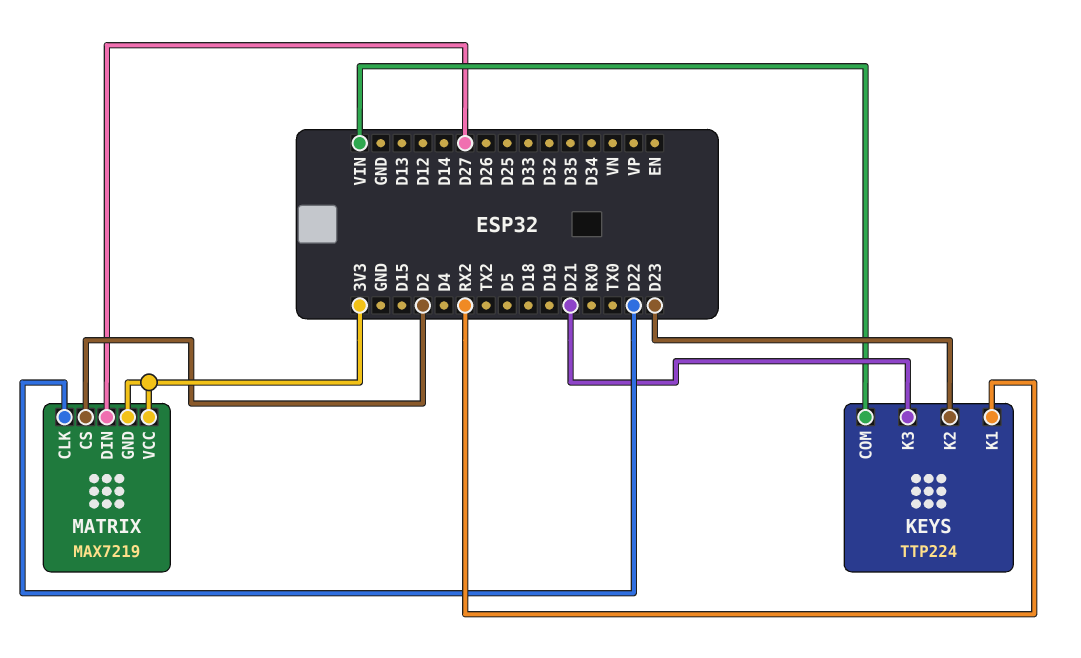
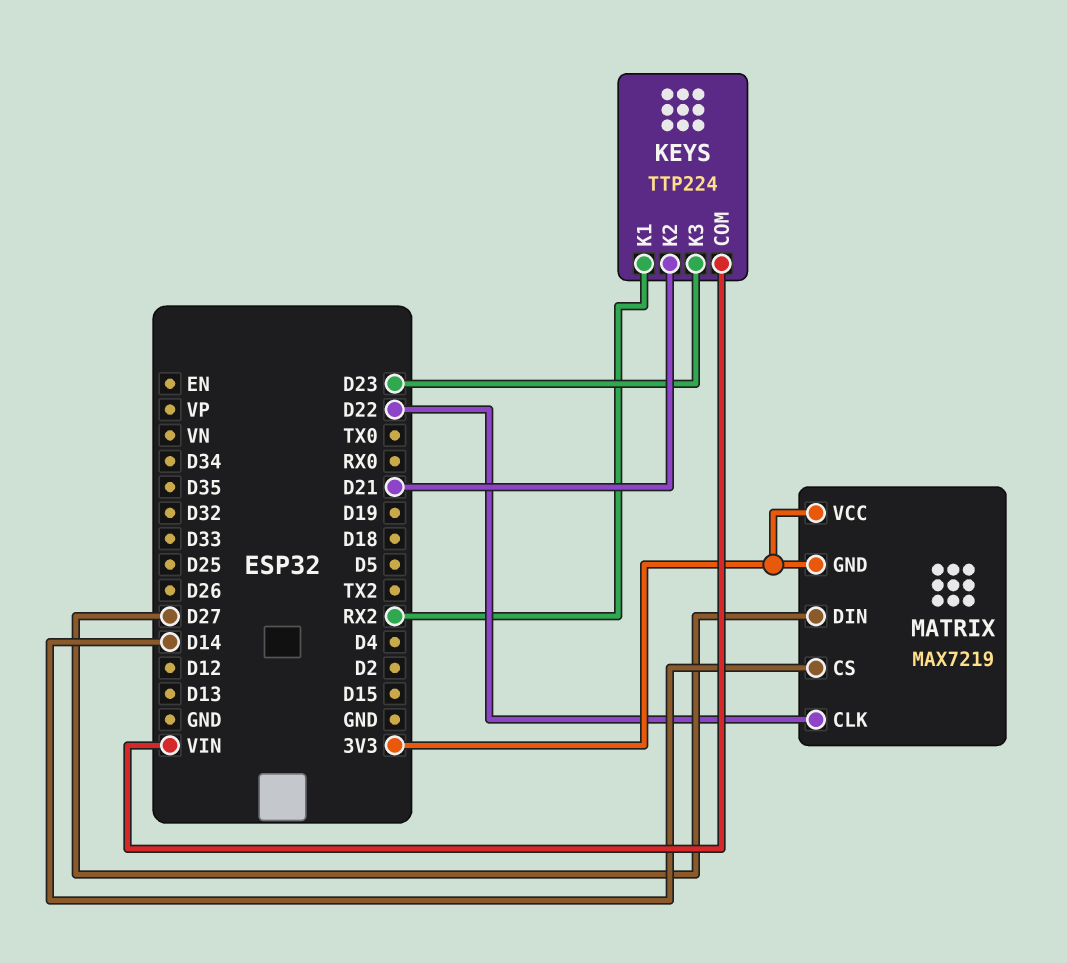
KEYS pin K2: D23 -> D21
KEYS pin K3: D21 -> D23
MATRIX pin CS: D2 -> D14

